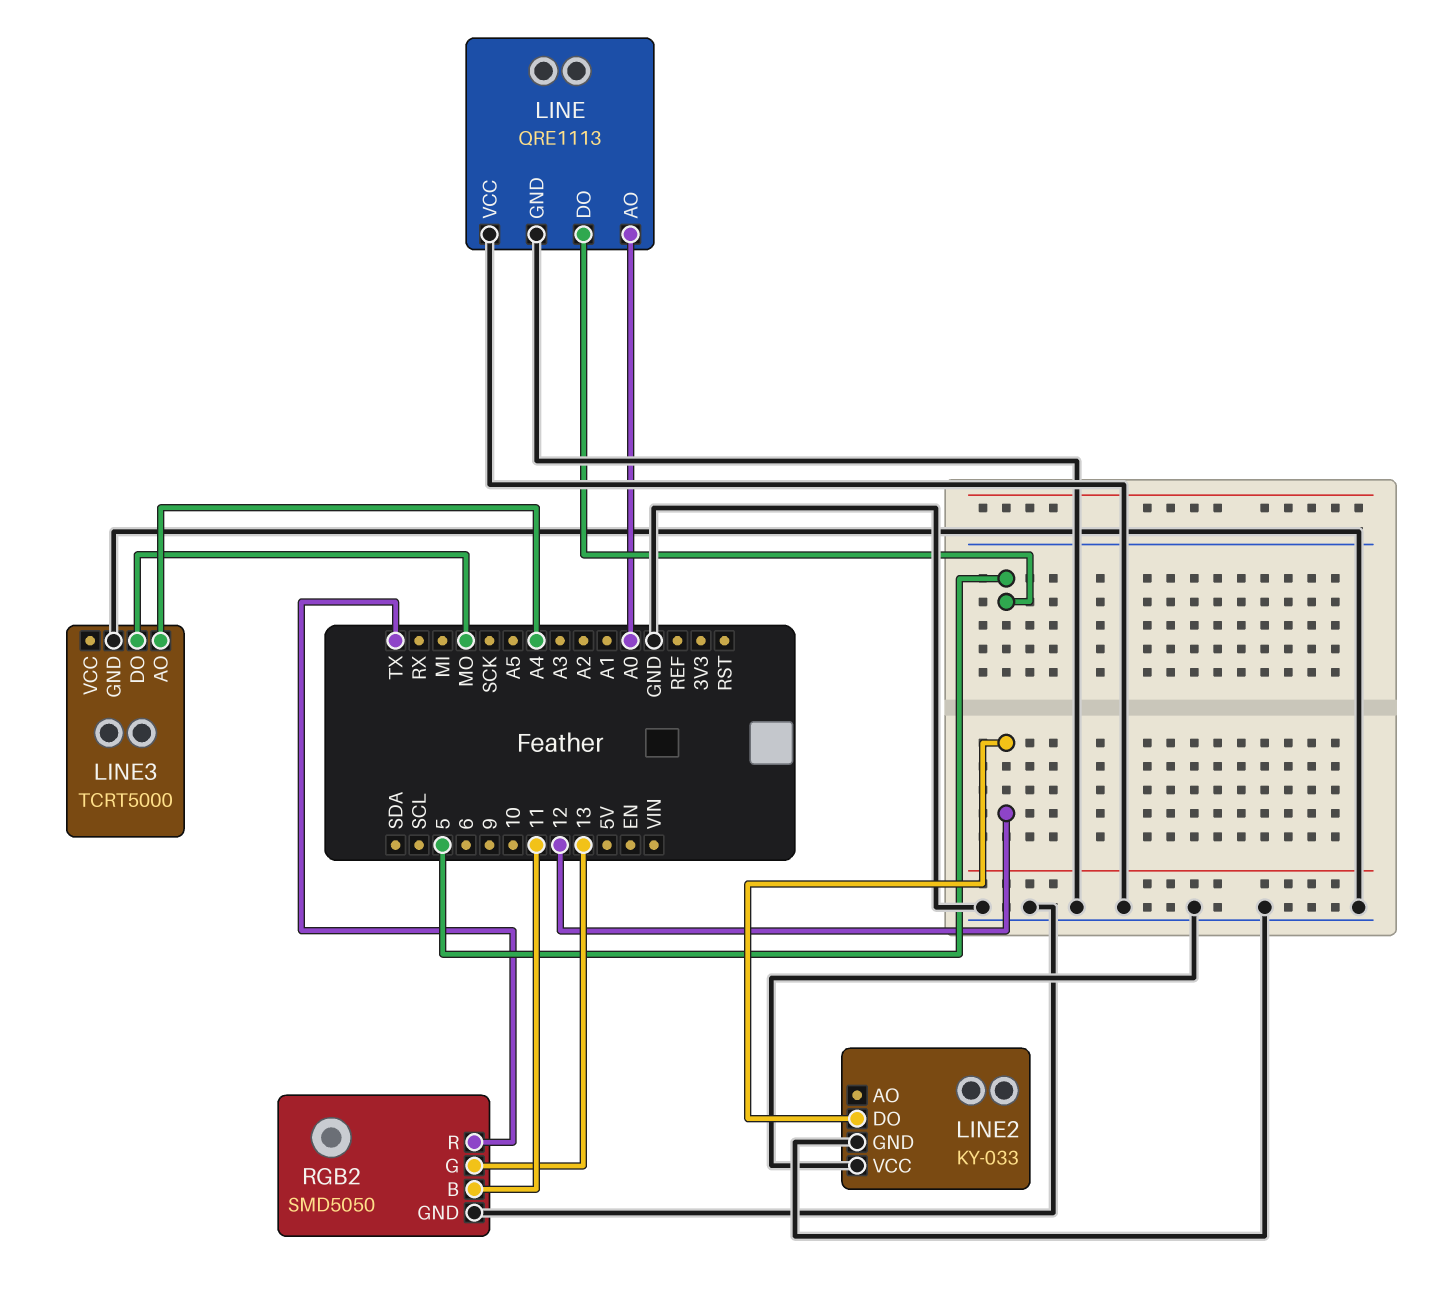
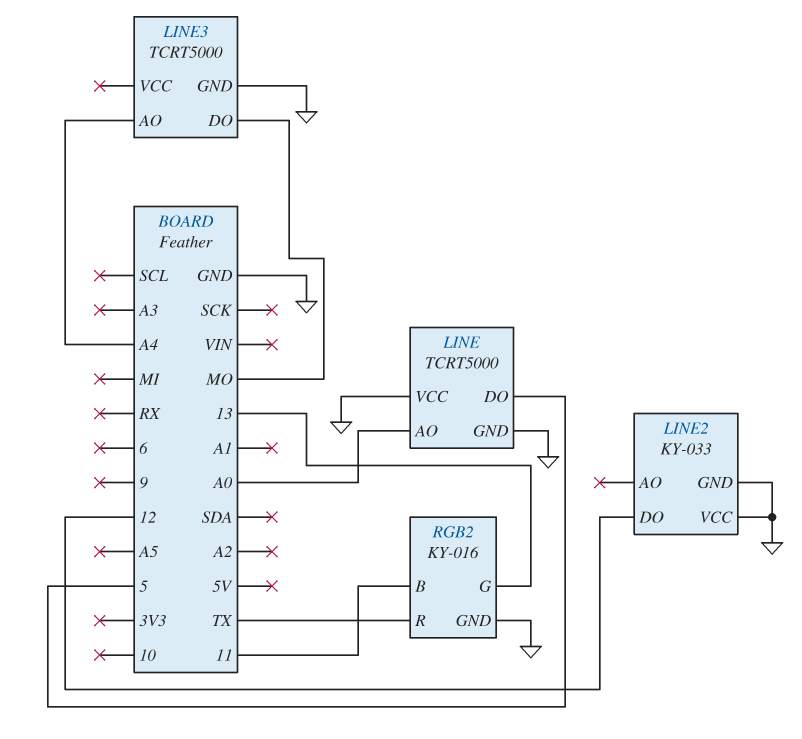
LINE: QRE1113 -> TCRT5000
RGB2: SMD5050 -> KY-016

